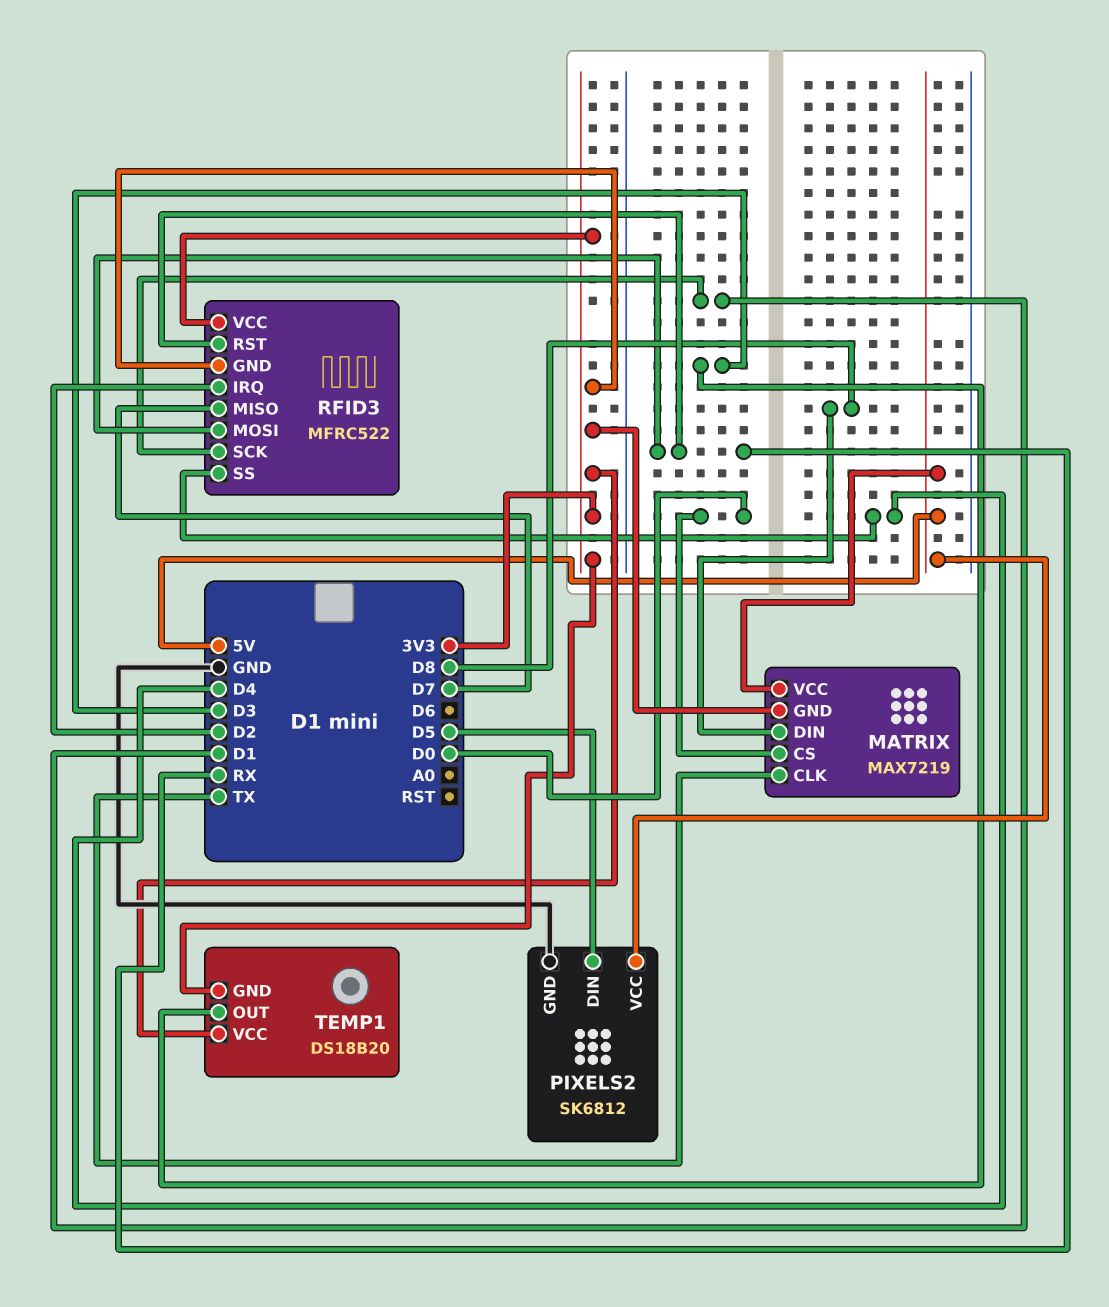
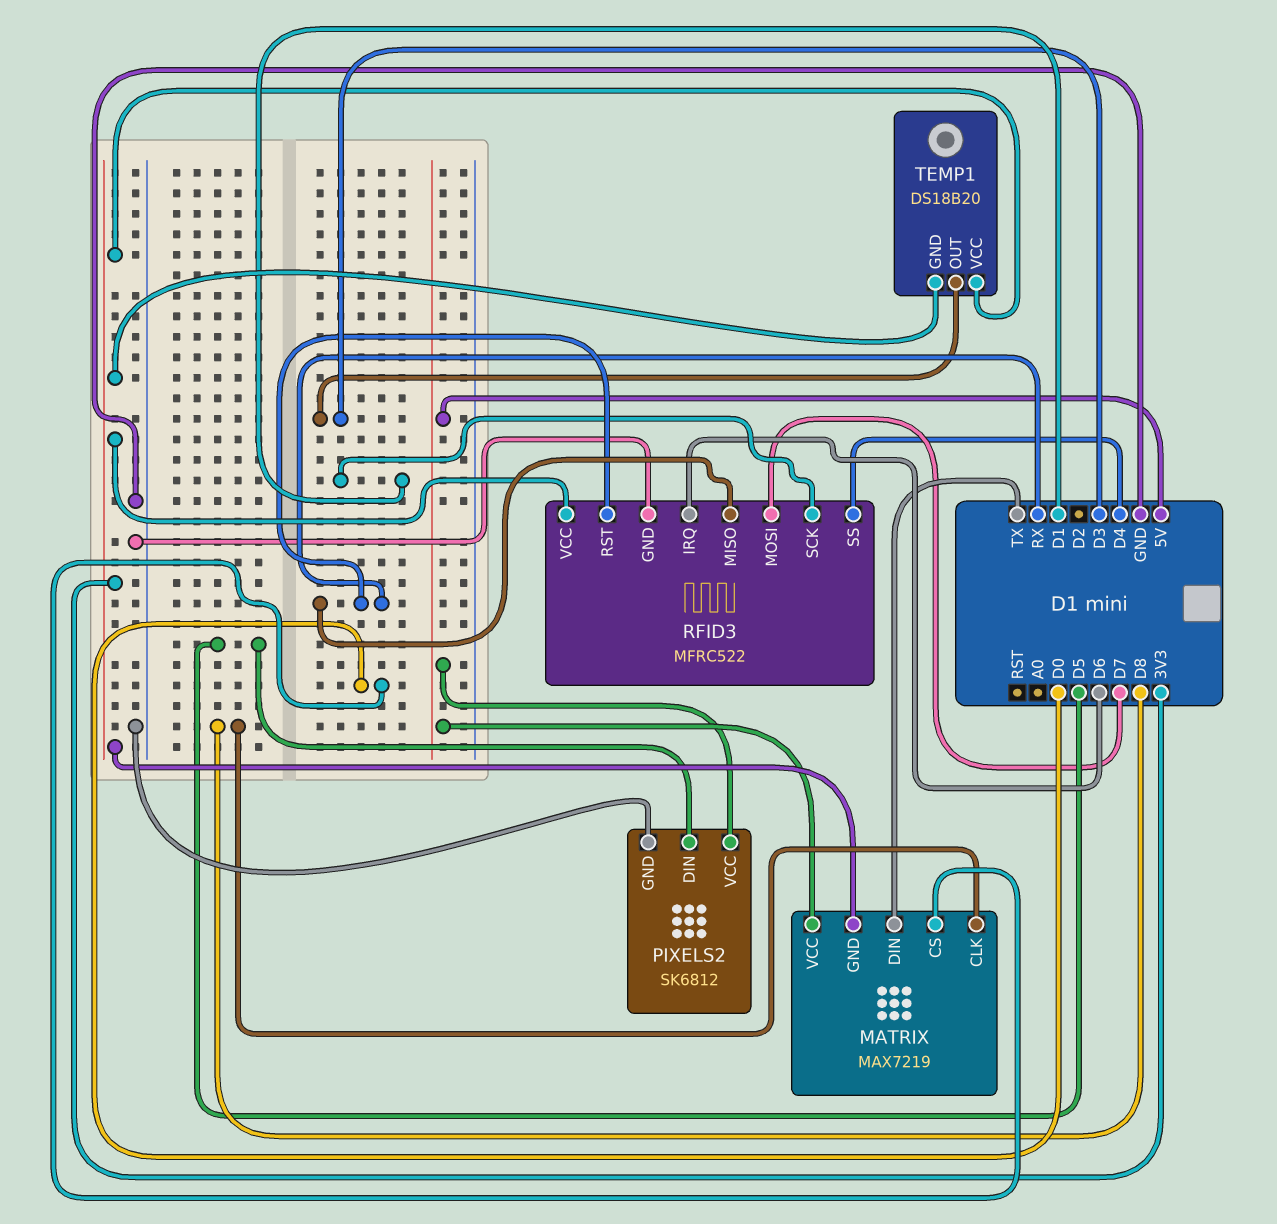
MATRIX pin CLK: TX -> D8
MATRIX pin DIN: D8 -> TX
RFID3 pin GND: 3V3 -> GND
RFID3 pin IRQ: D2 -> D6
RFID3 pin MISO: D7 -> RX
RFID3 pin MOSI: RX -> D7

